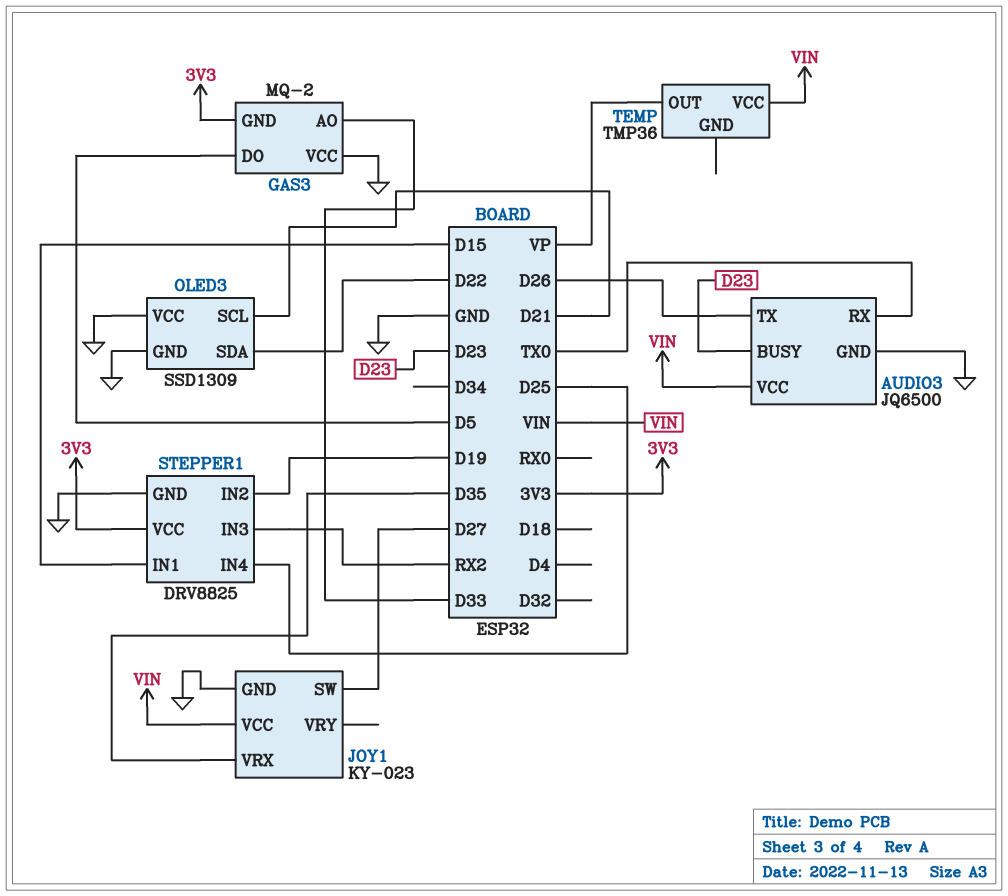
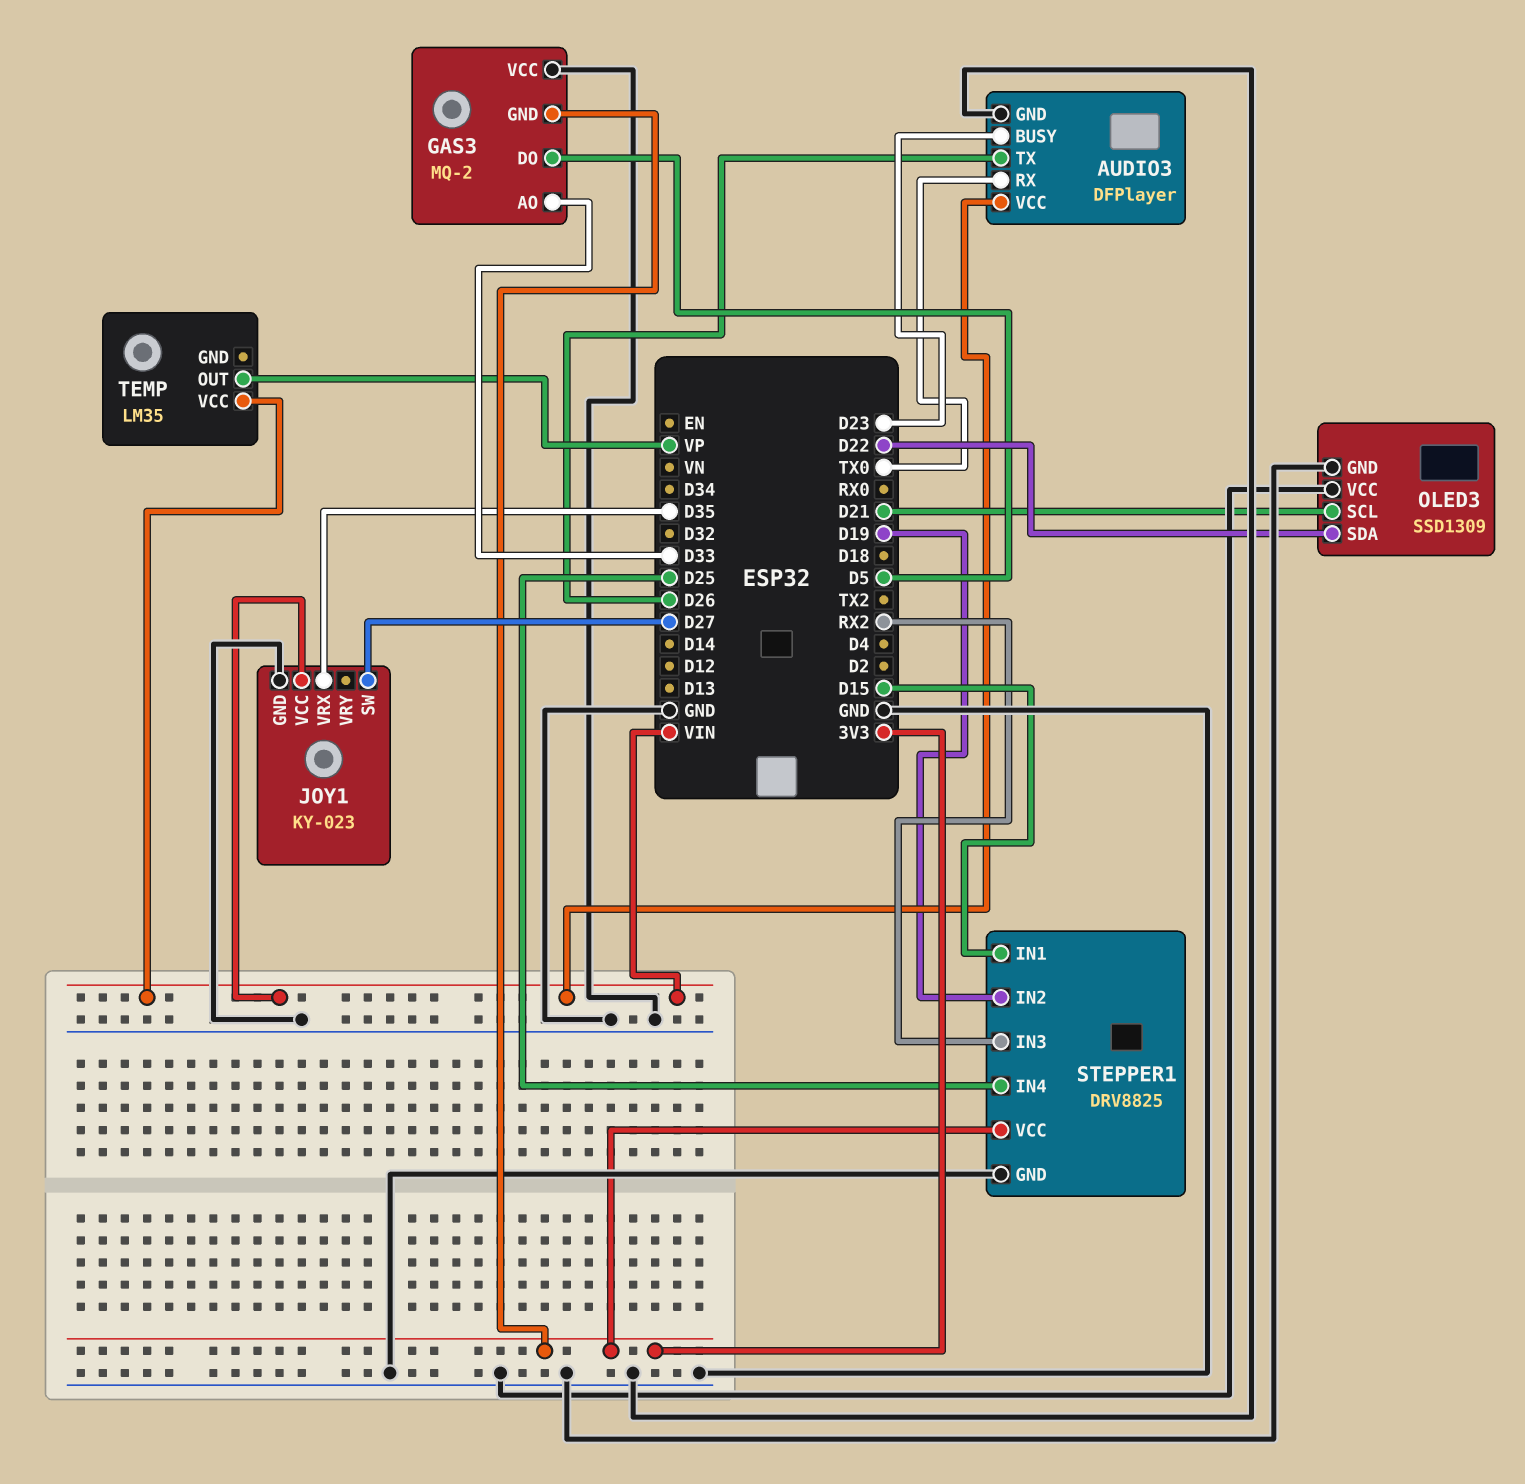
AUDIO3: JQ6500 -> DFPlayer
TEMP: TMP36 -> LM35

